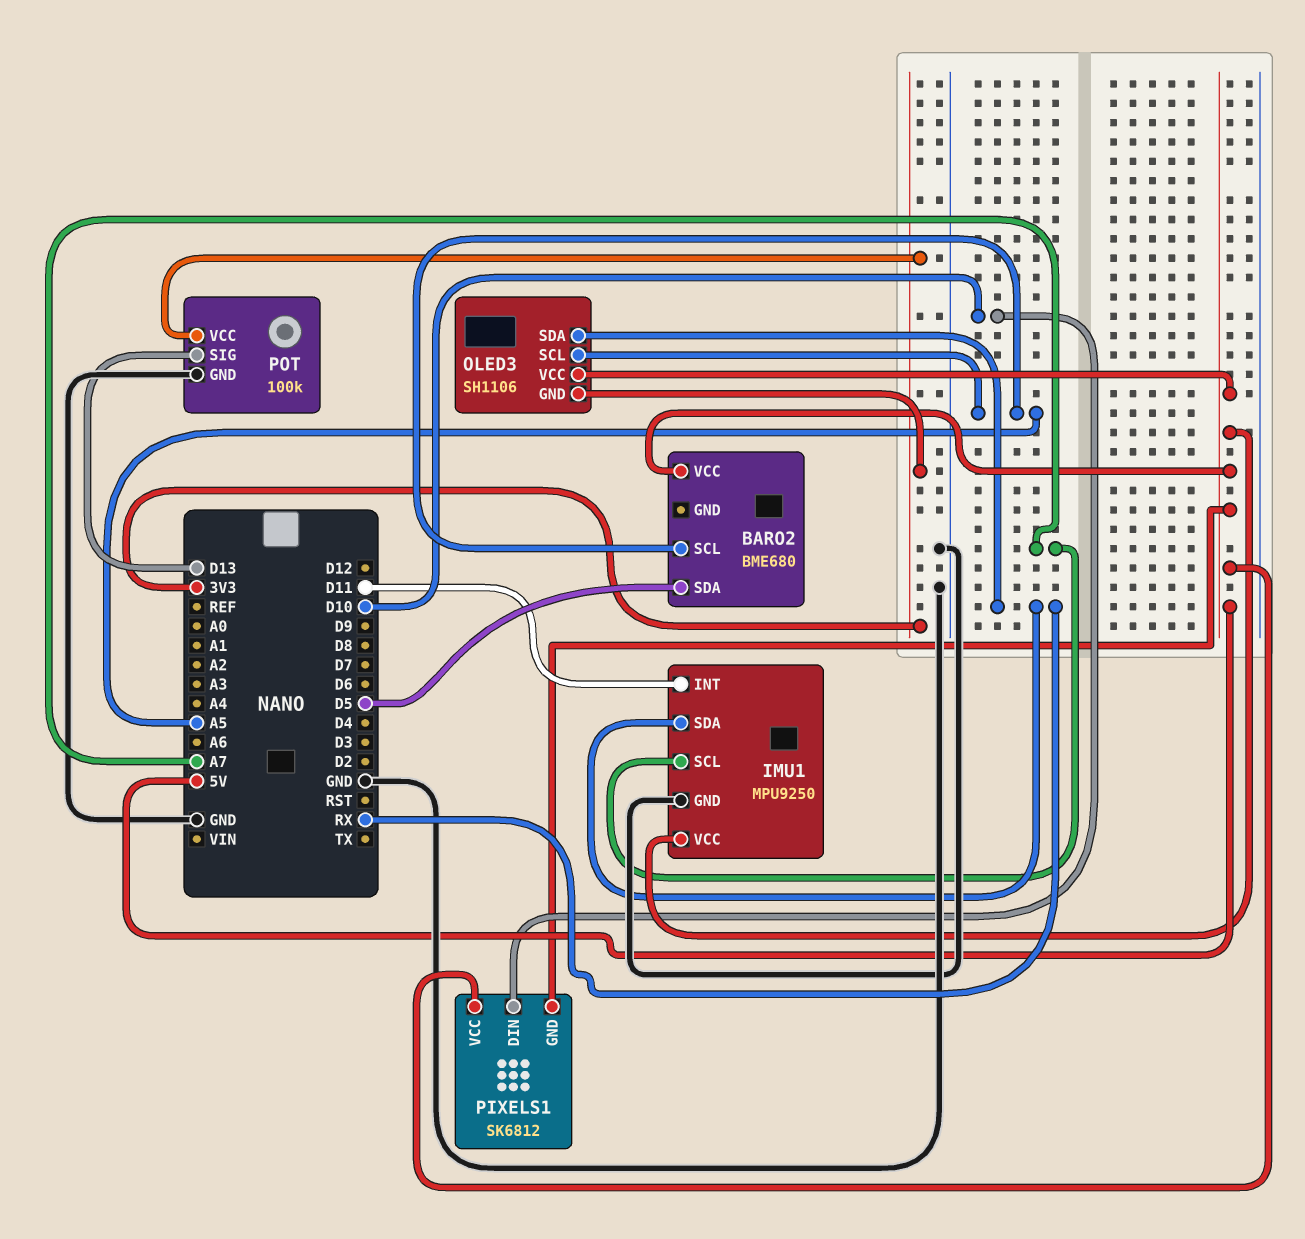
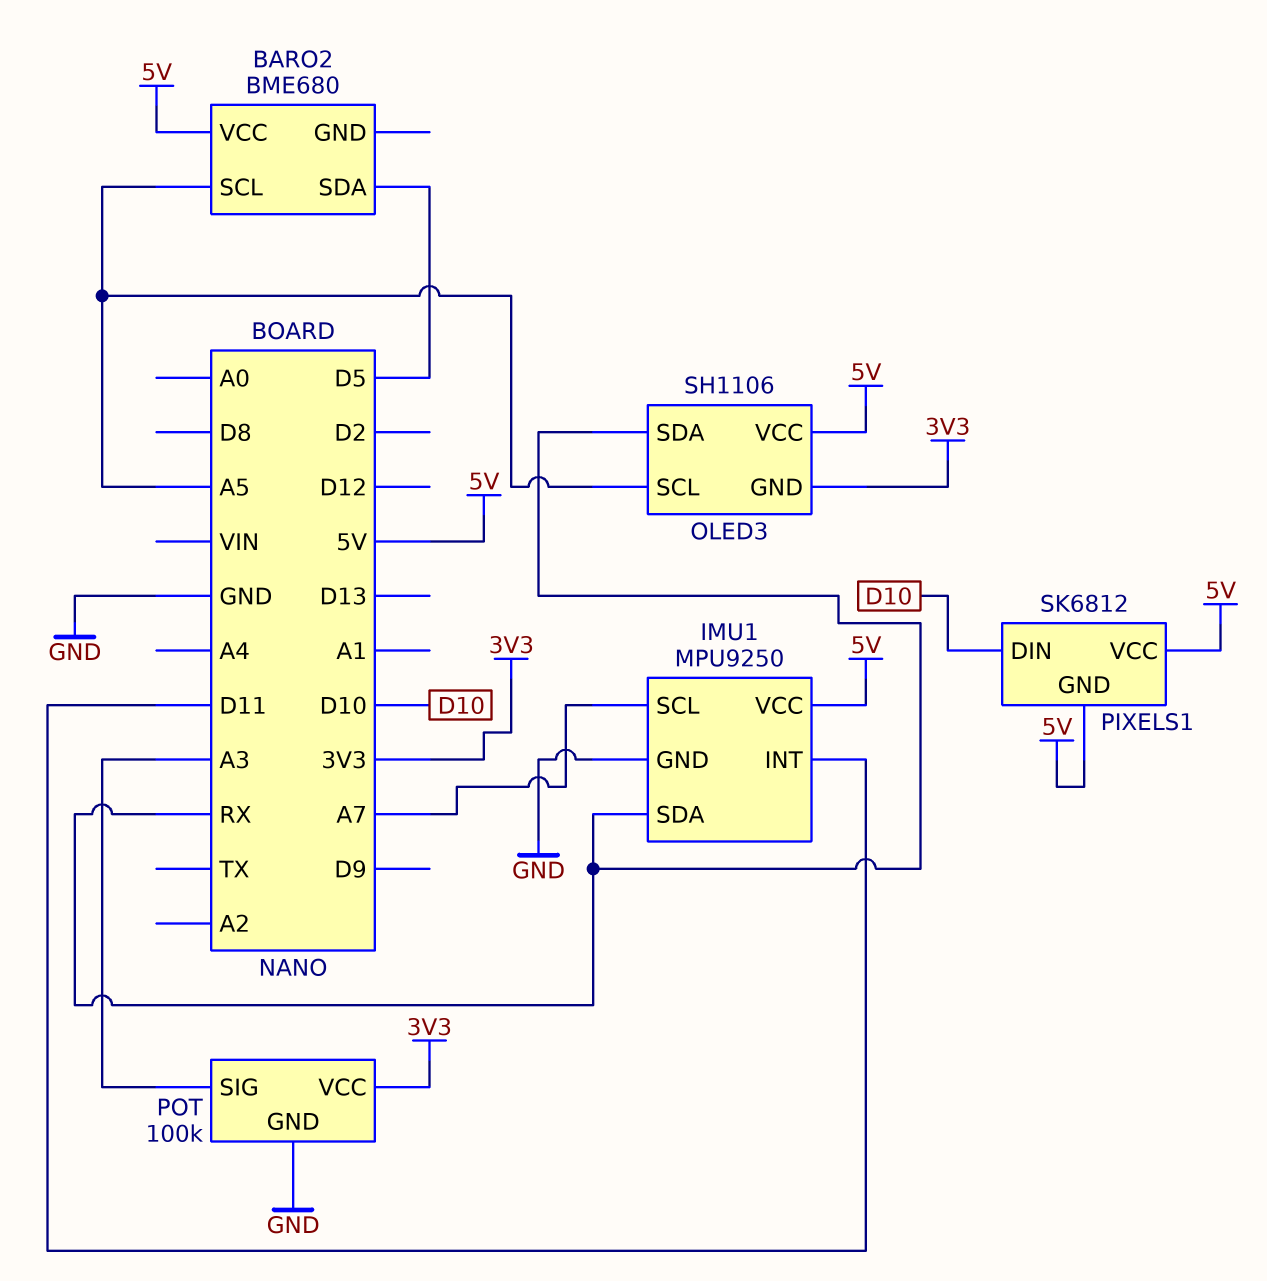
POT pin SIG: D13 -> A3

